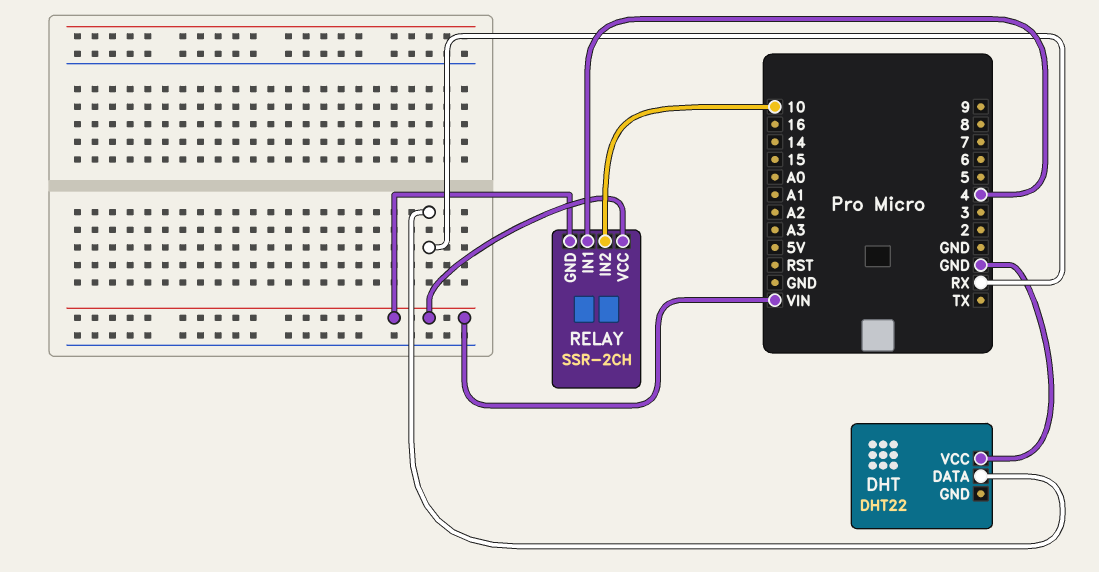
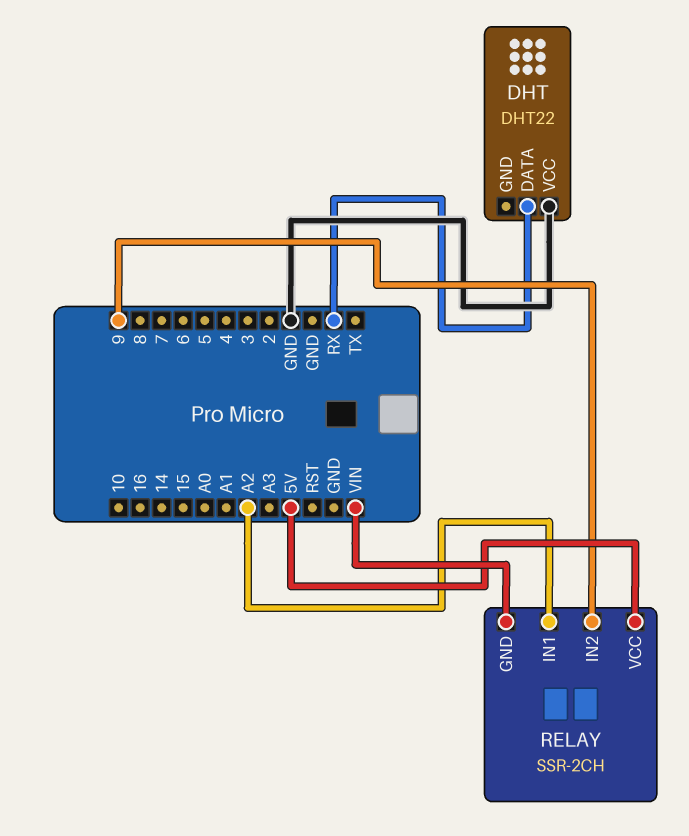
RELAY pin IN1: 4 -> A2
RELAY pin IN2: 10 -> 9
RELAY pin VCC: VIN -> 5V

